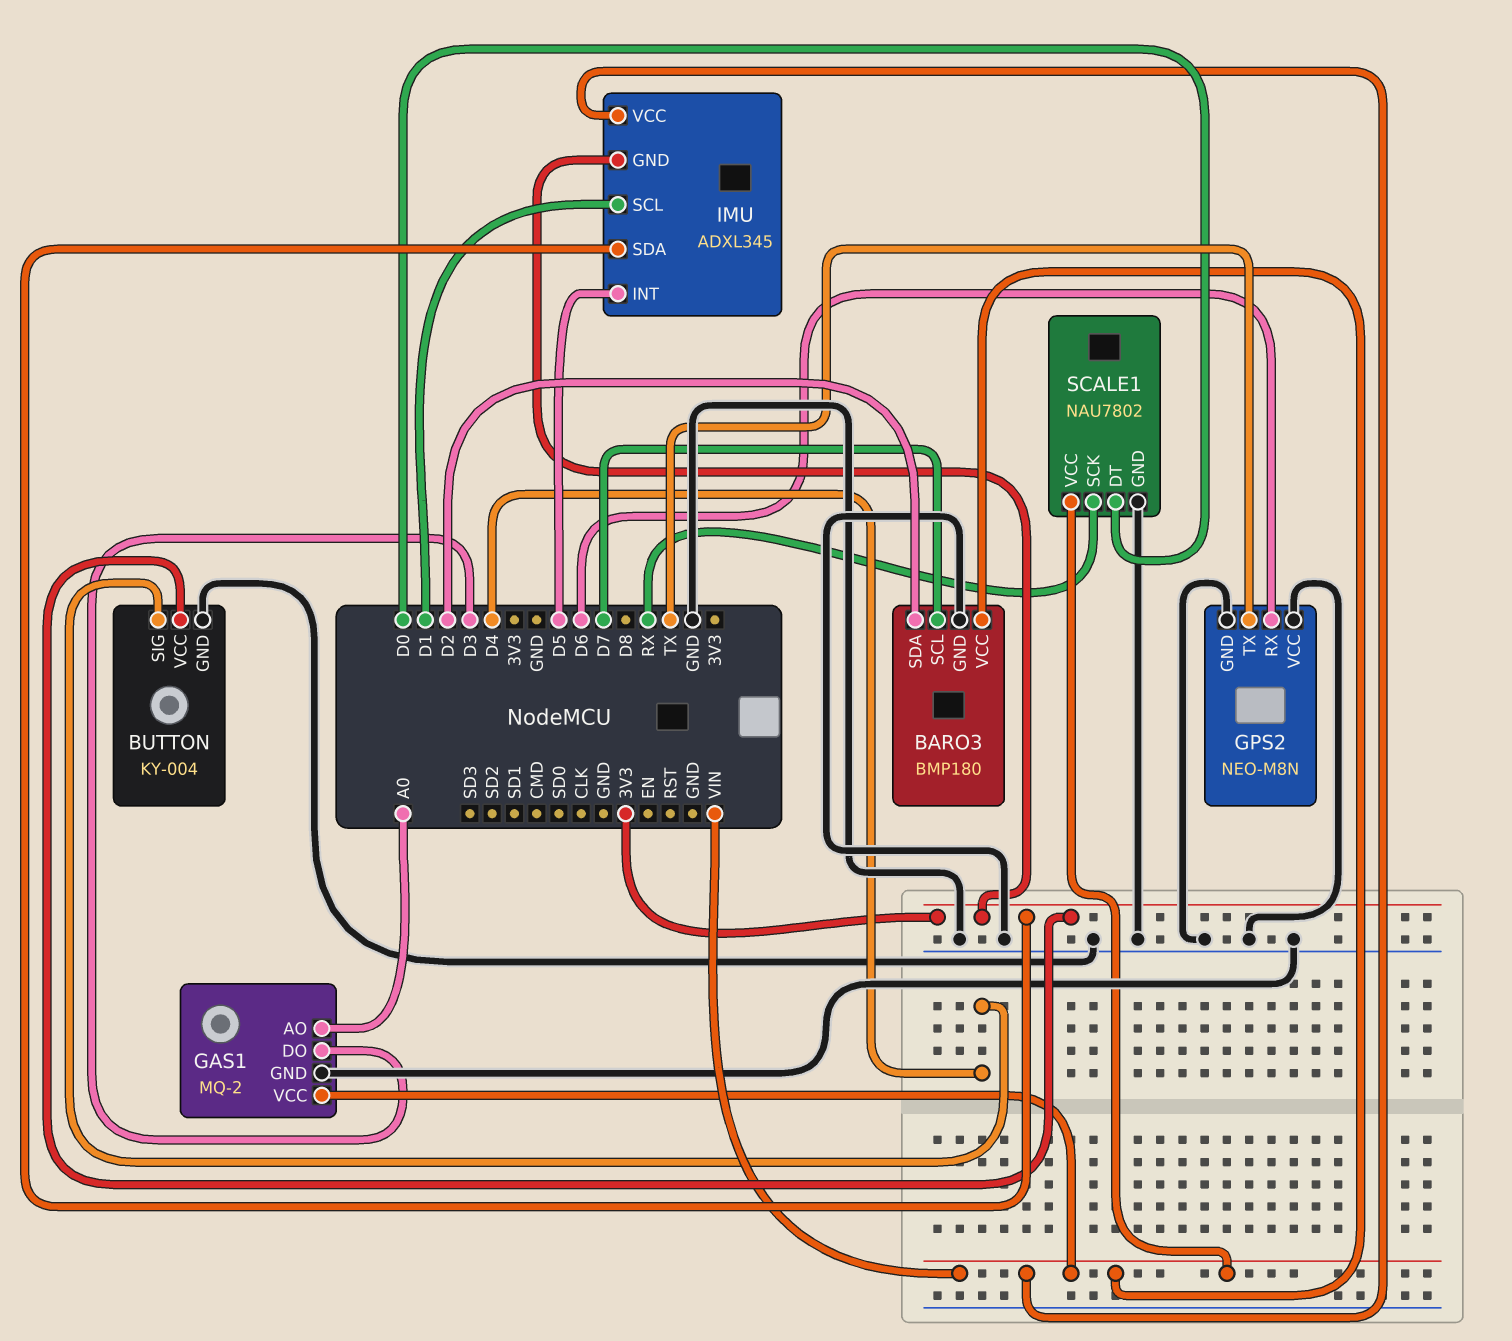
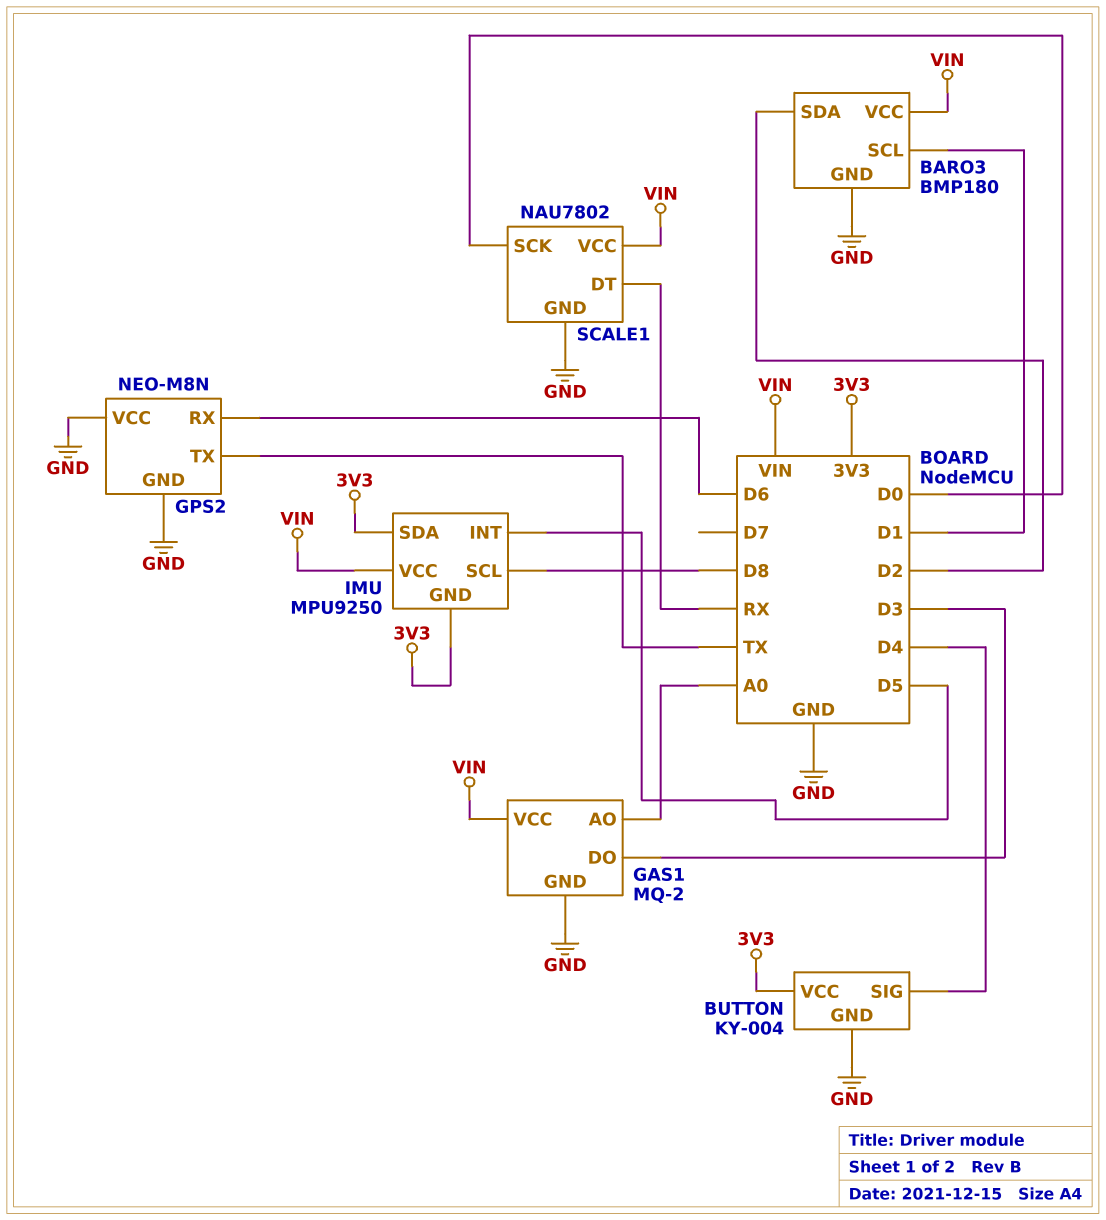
BARO3 pin SCL: D7 -> D1
IMU: ADXL345 -> MPU9250
IMU pin SCL: D1 -> D8
SCALE1 pin DT: D0 -> RX
SCALE1 pin SCK: RX -> D0

